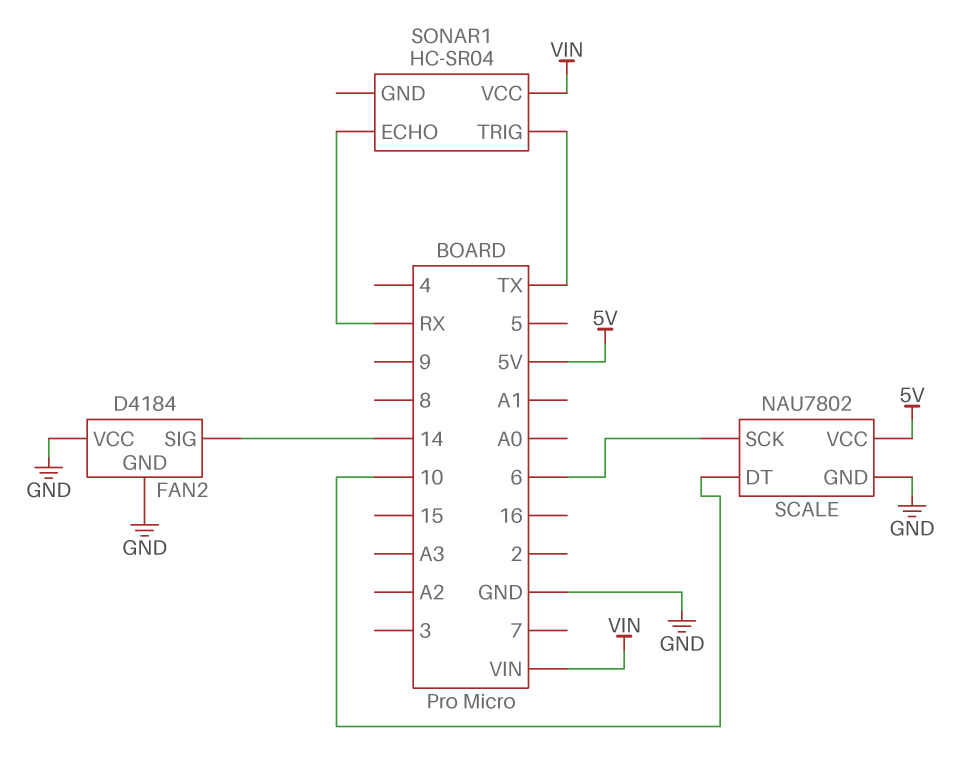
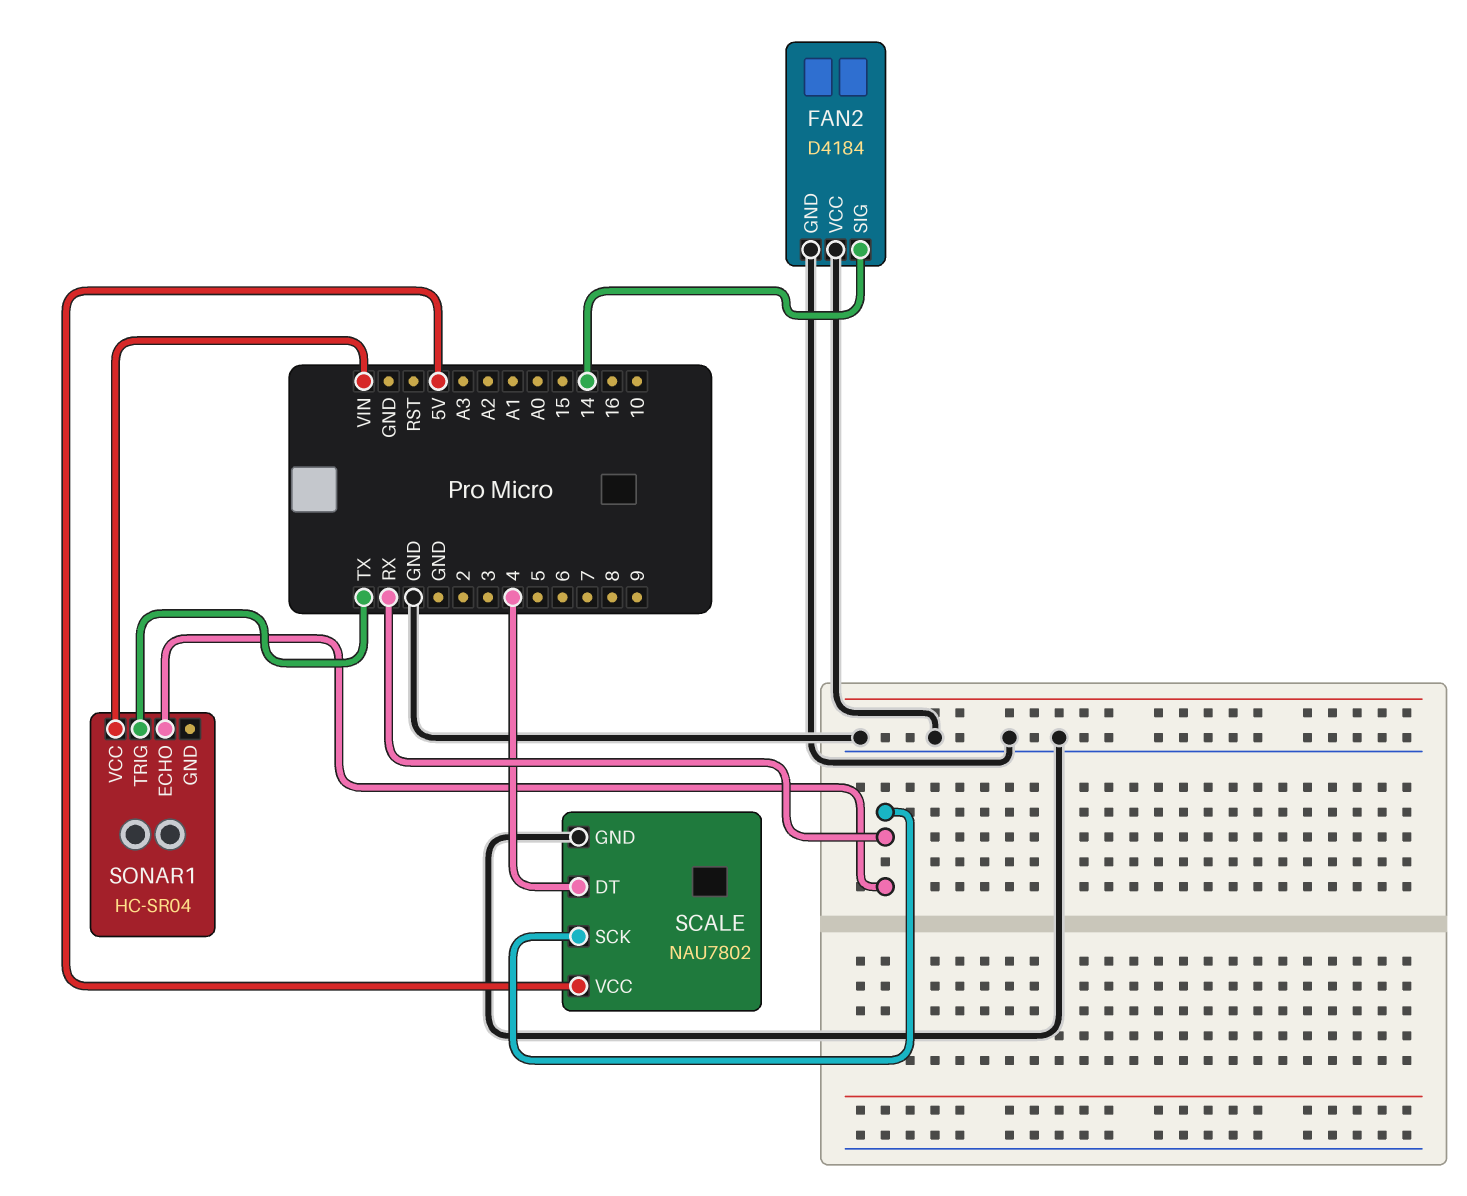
SCALE pin DT: 10 -> 4
SCALE pin SCK: 6 -> RX

